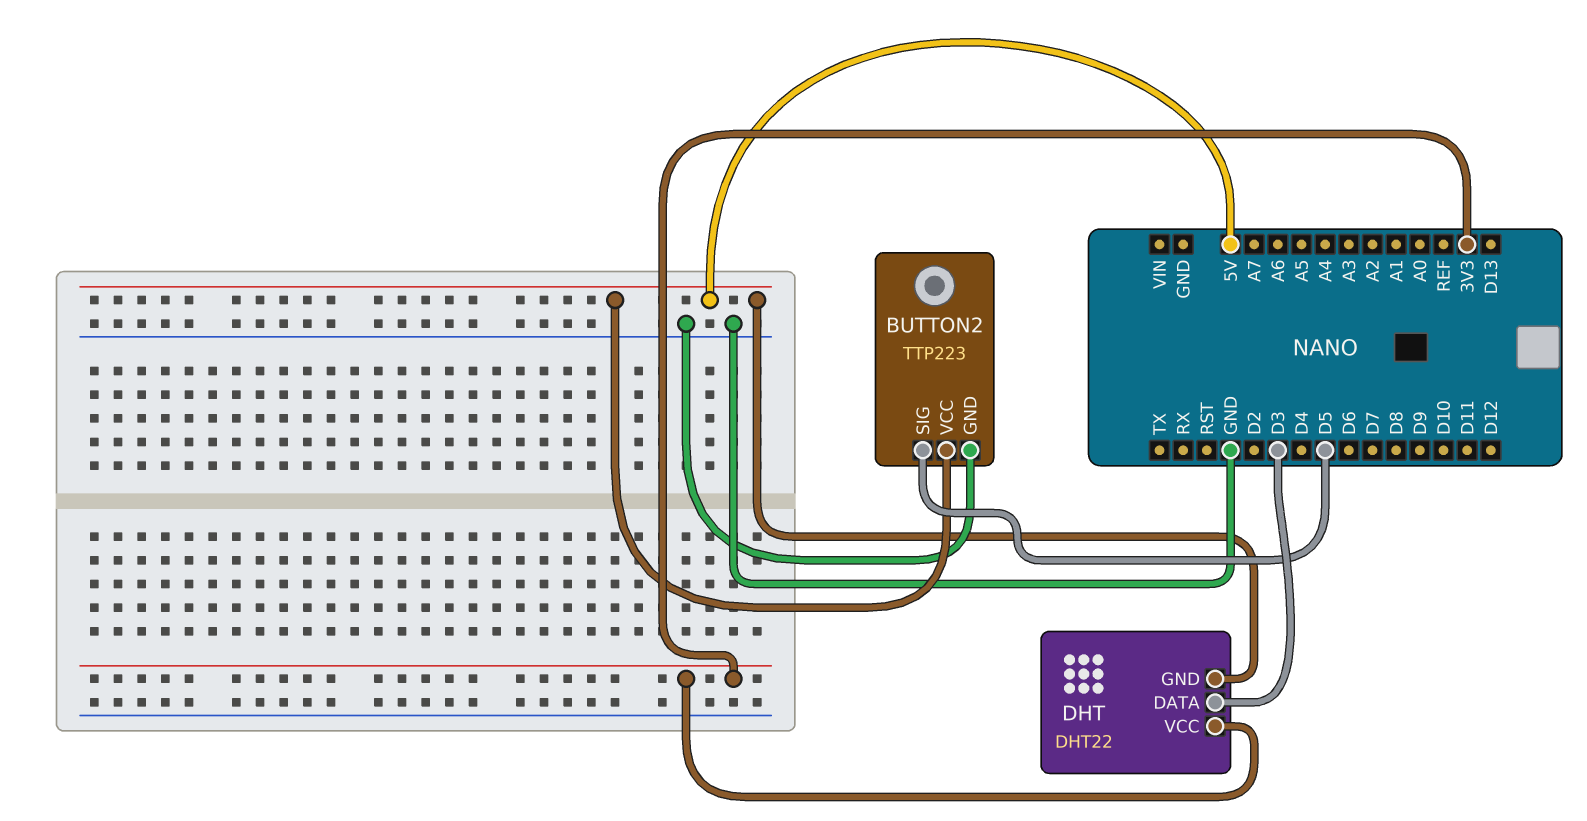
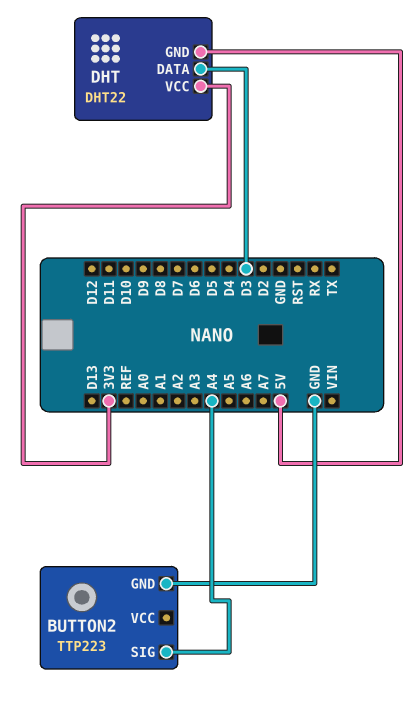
BUTTON2 pin SIG: D5 -> A4
BUTTON2 pin VCC: 5V -> none

